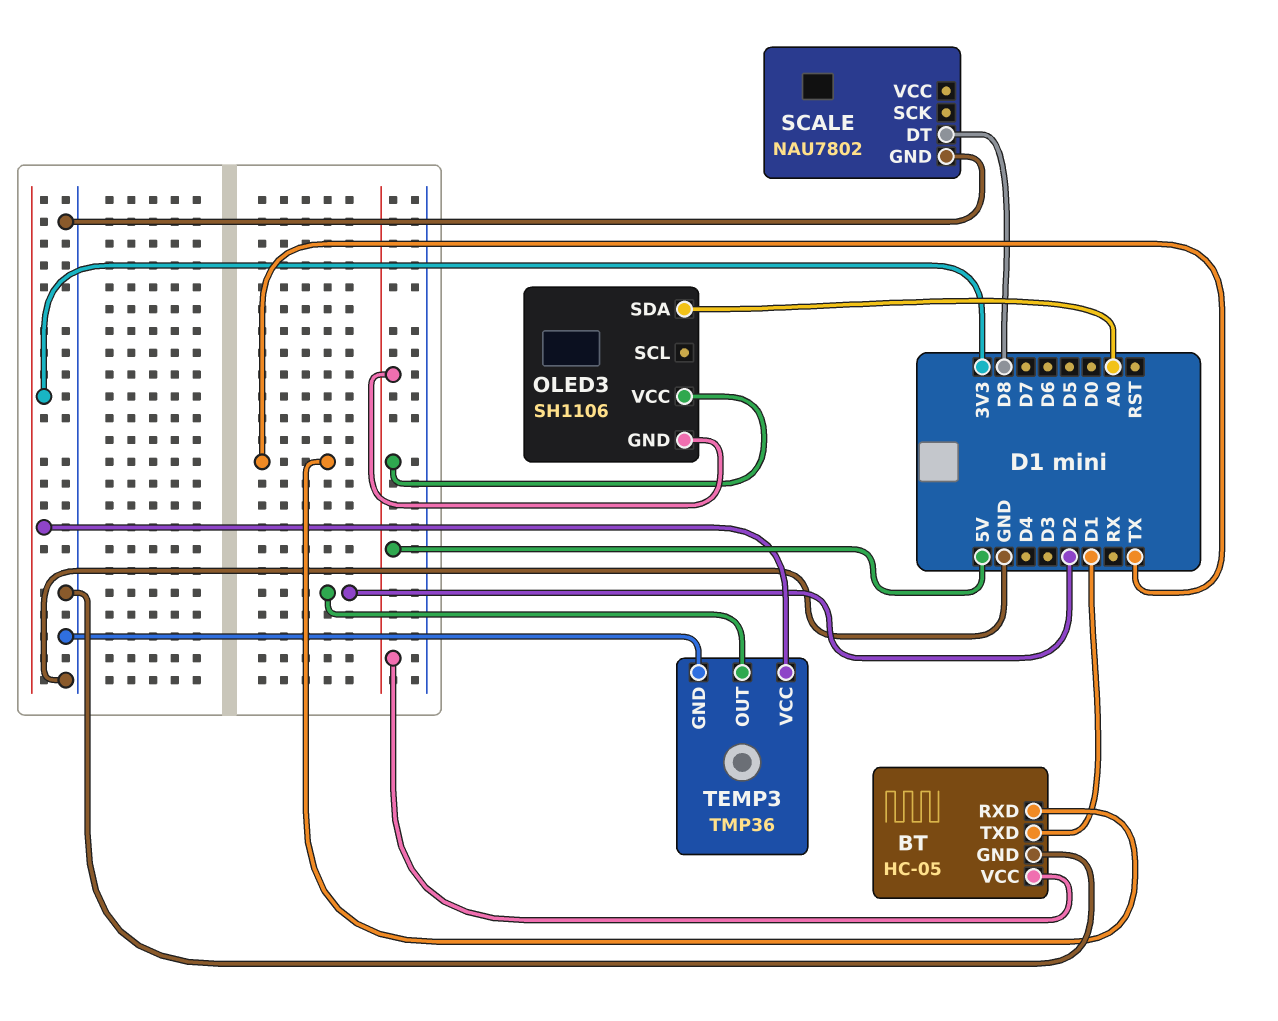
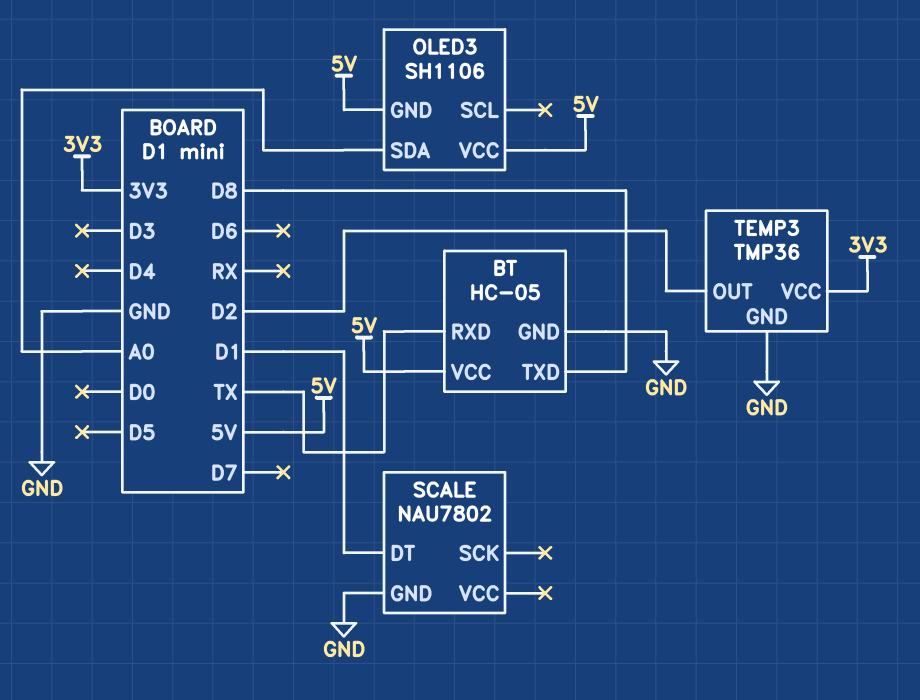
BT pin TXD: D1 -> D8
SCALE pin DT: D8 -> D1

